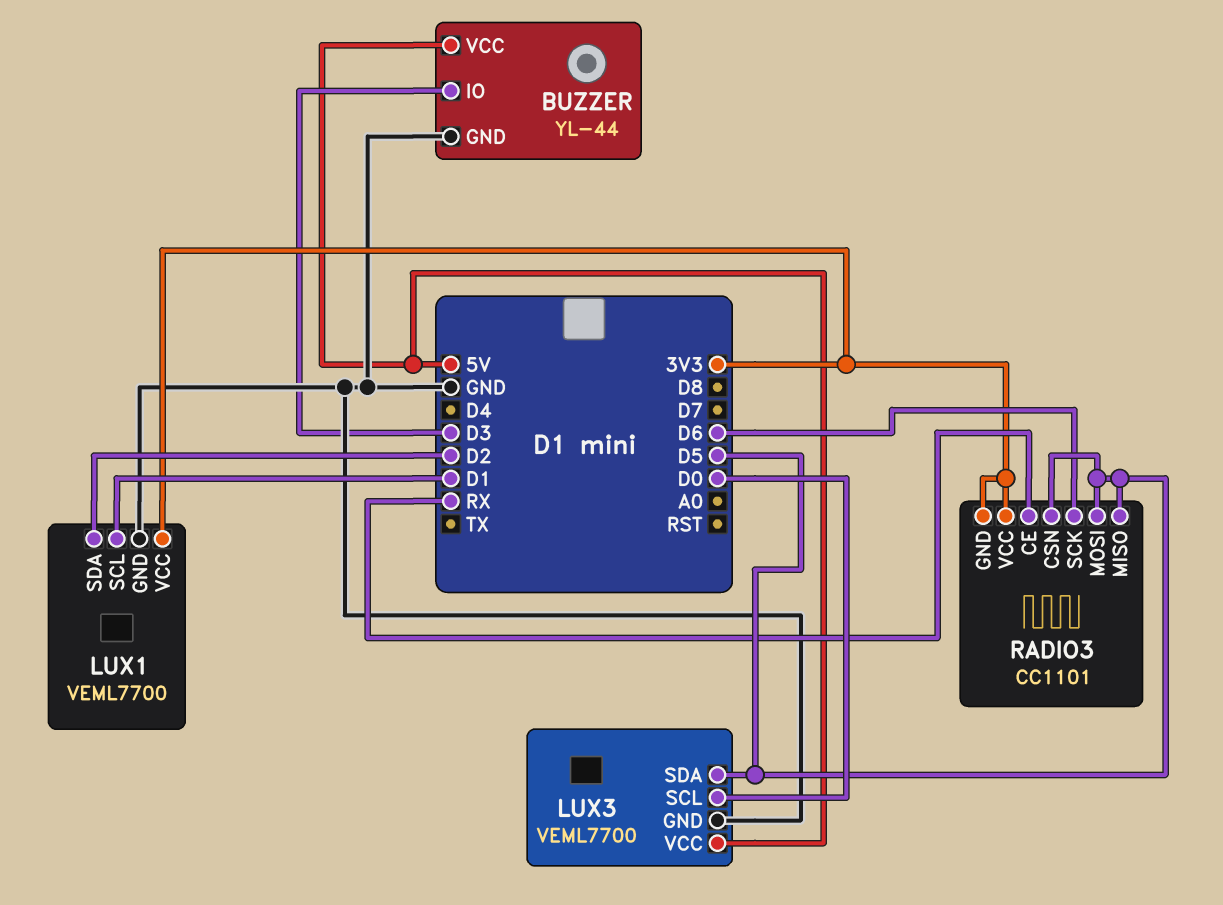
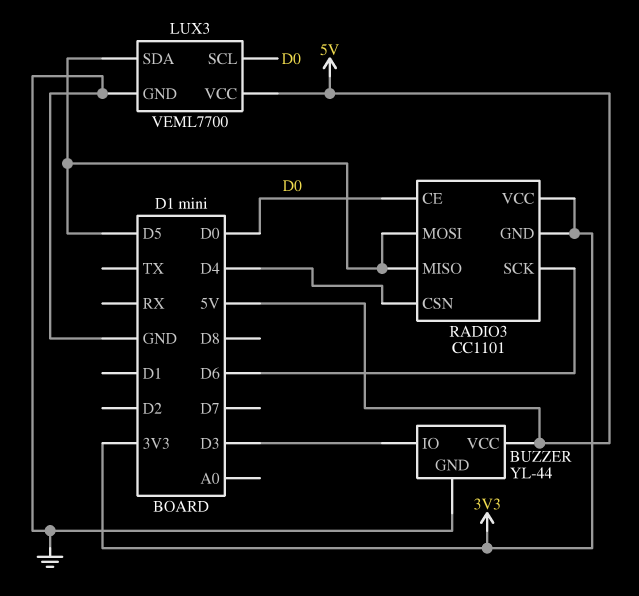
LUX1: VEML7700 -> none
LUX1 pin GND: GND -> none
LUX1 pin SCL: D1 -> none
LUX1 pin SDA: D2 -> none
LUX1 pin VCC: 3V3 -> none
RADIO3 pin CE: RX -> D0
RADIO3 pin CSN: D5 -> D4

